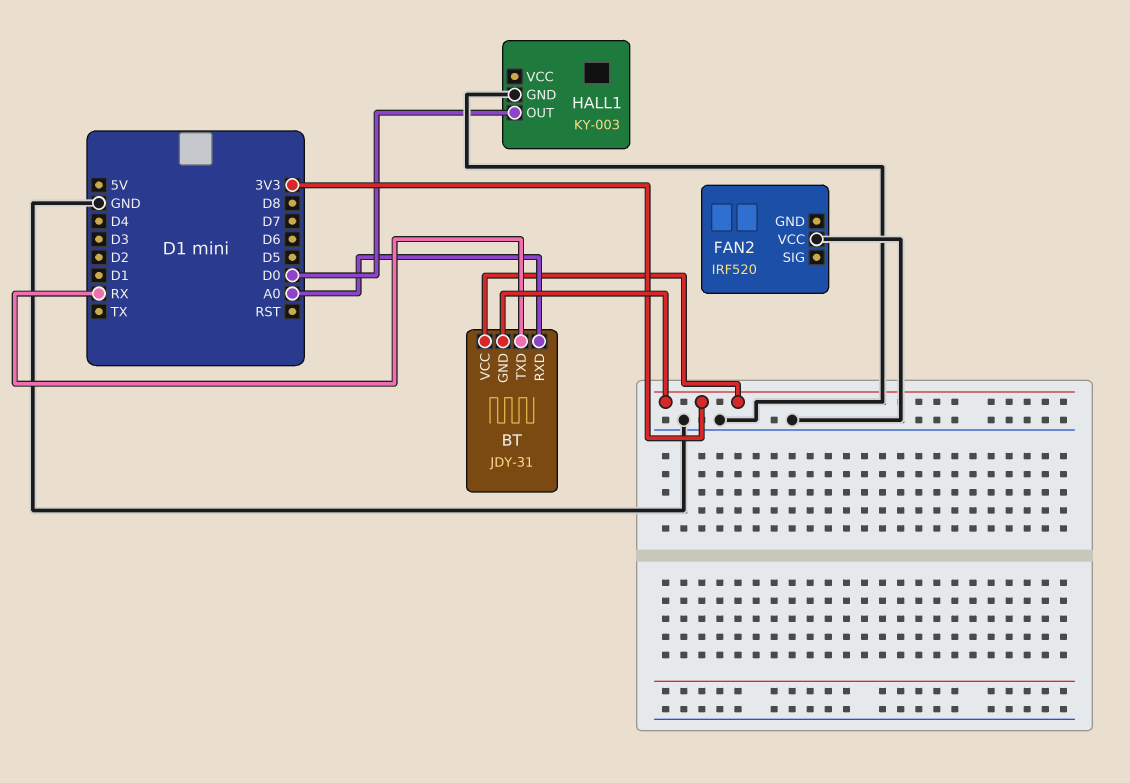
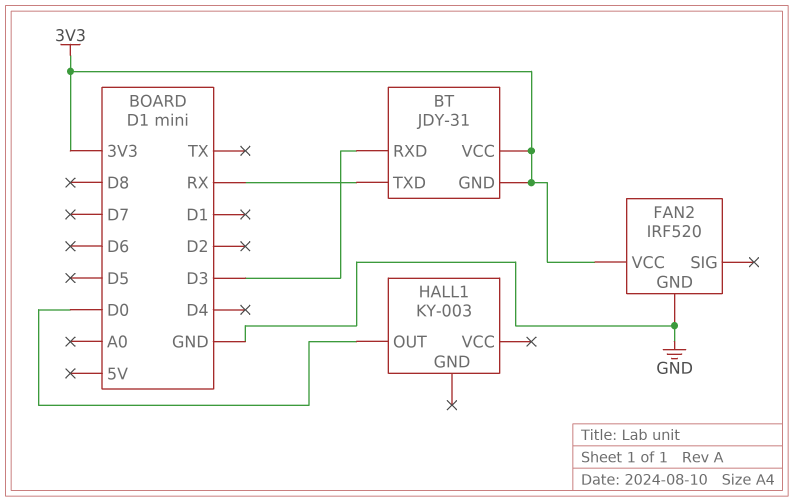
BT pin RXD: A0 -> D3
FAN2 pin GND: none -> GND
FAN2 pin VCC: GND -> 3V3
HALL1 pin GND: GND -> none

